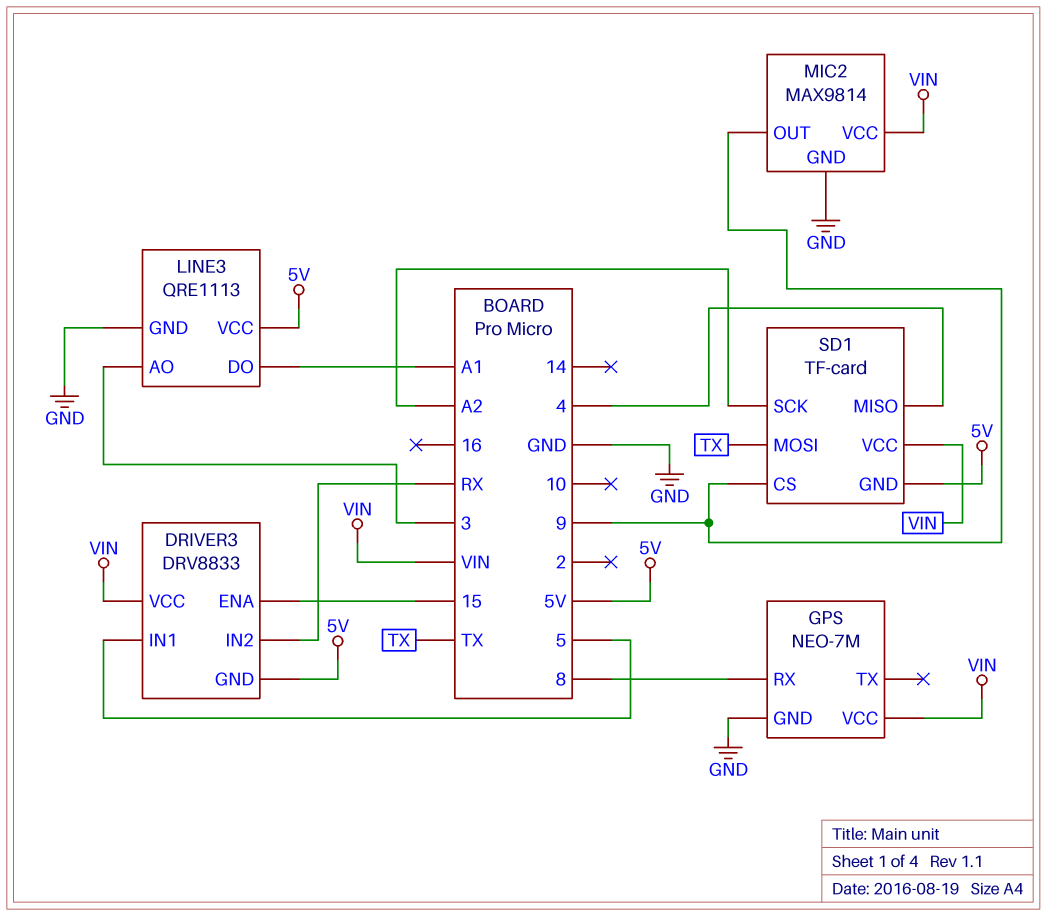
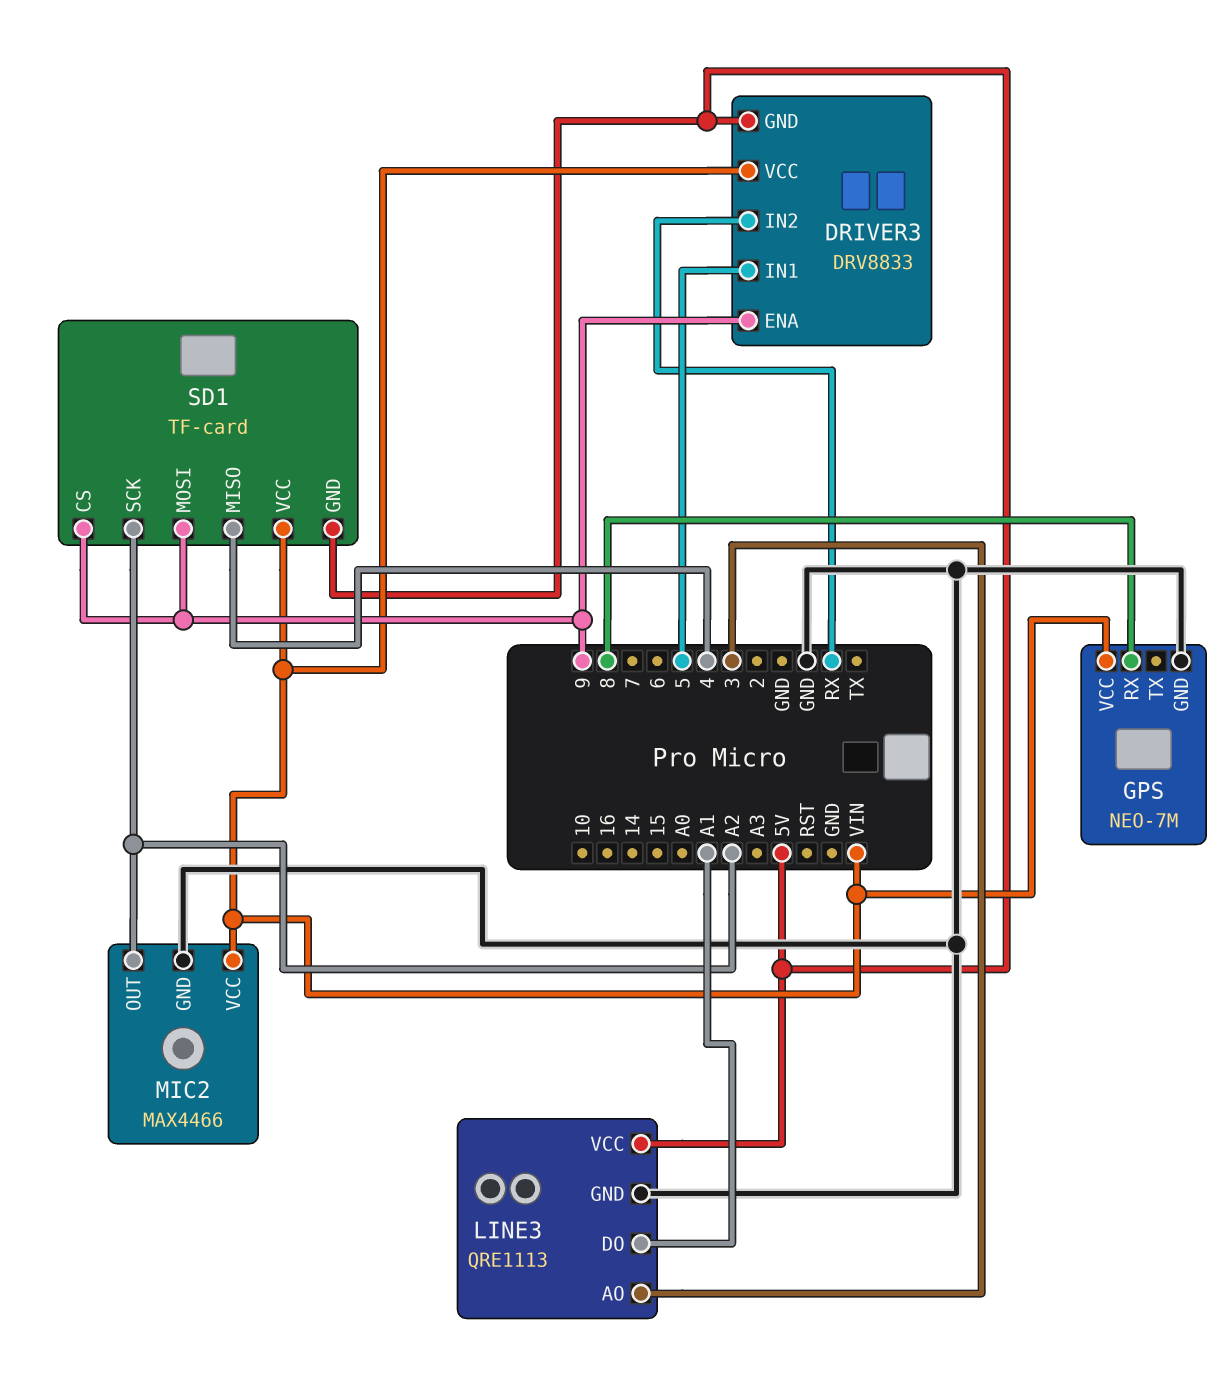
DRIVER3 pin ENA: 15 -> 9
MIC2: MAX9814 -> MAX4466
MIC2 pin OUT: 9 -> A2
SD1 pin MOSI: TX -> 9

